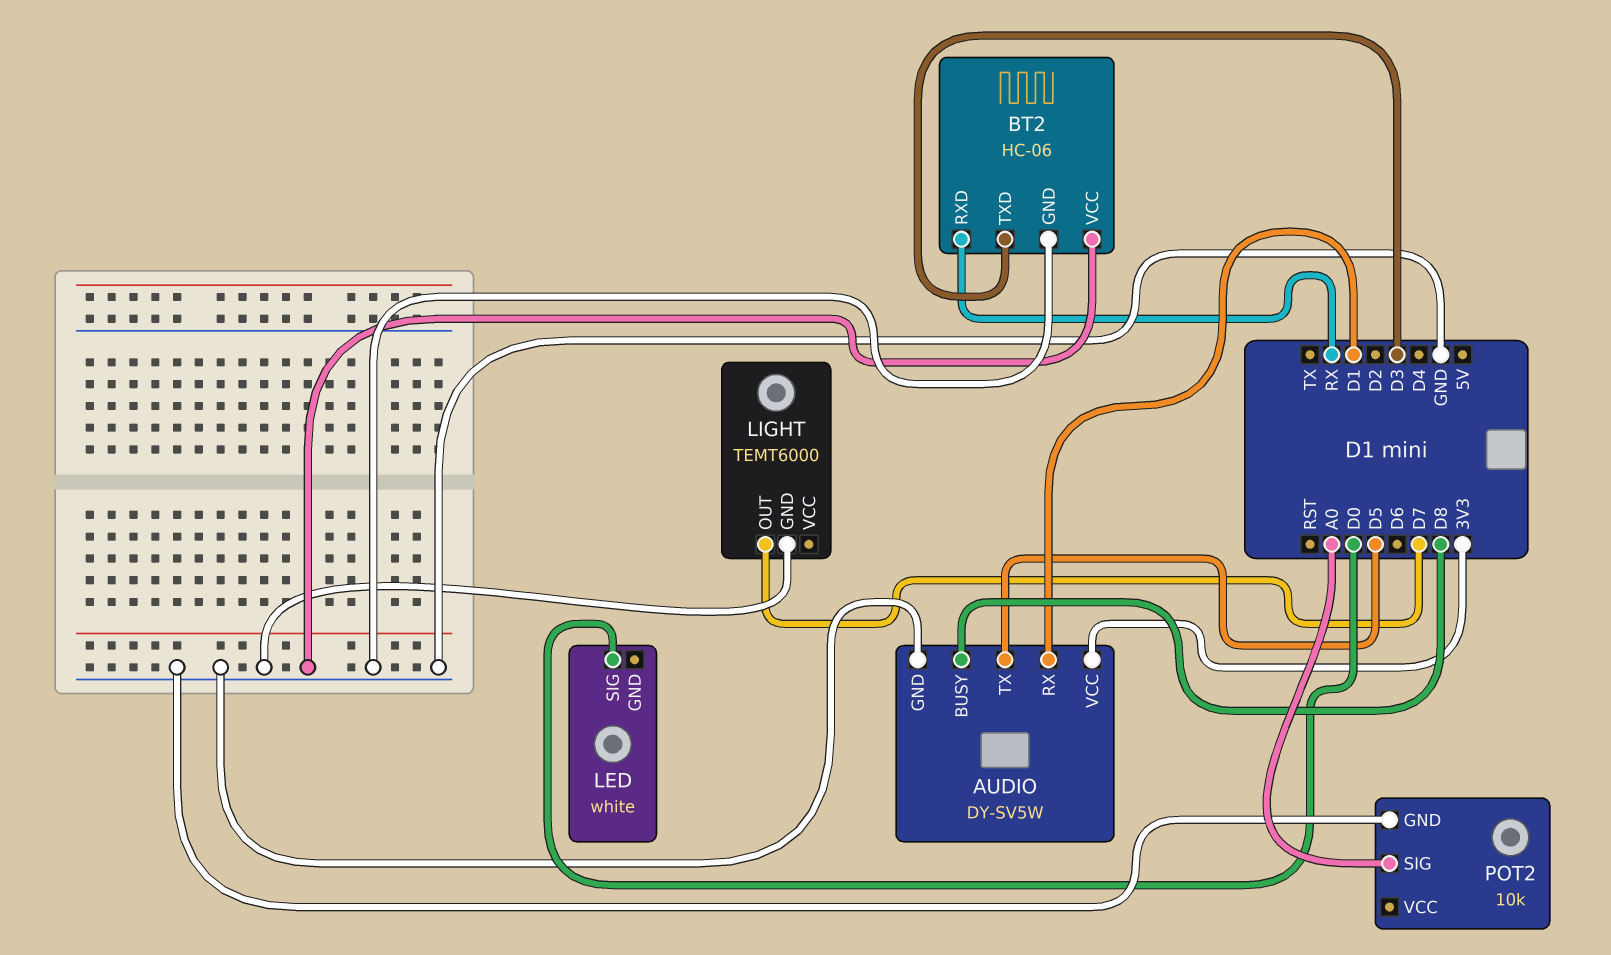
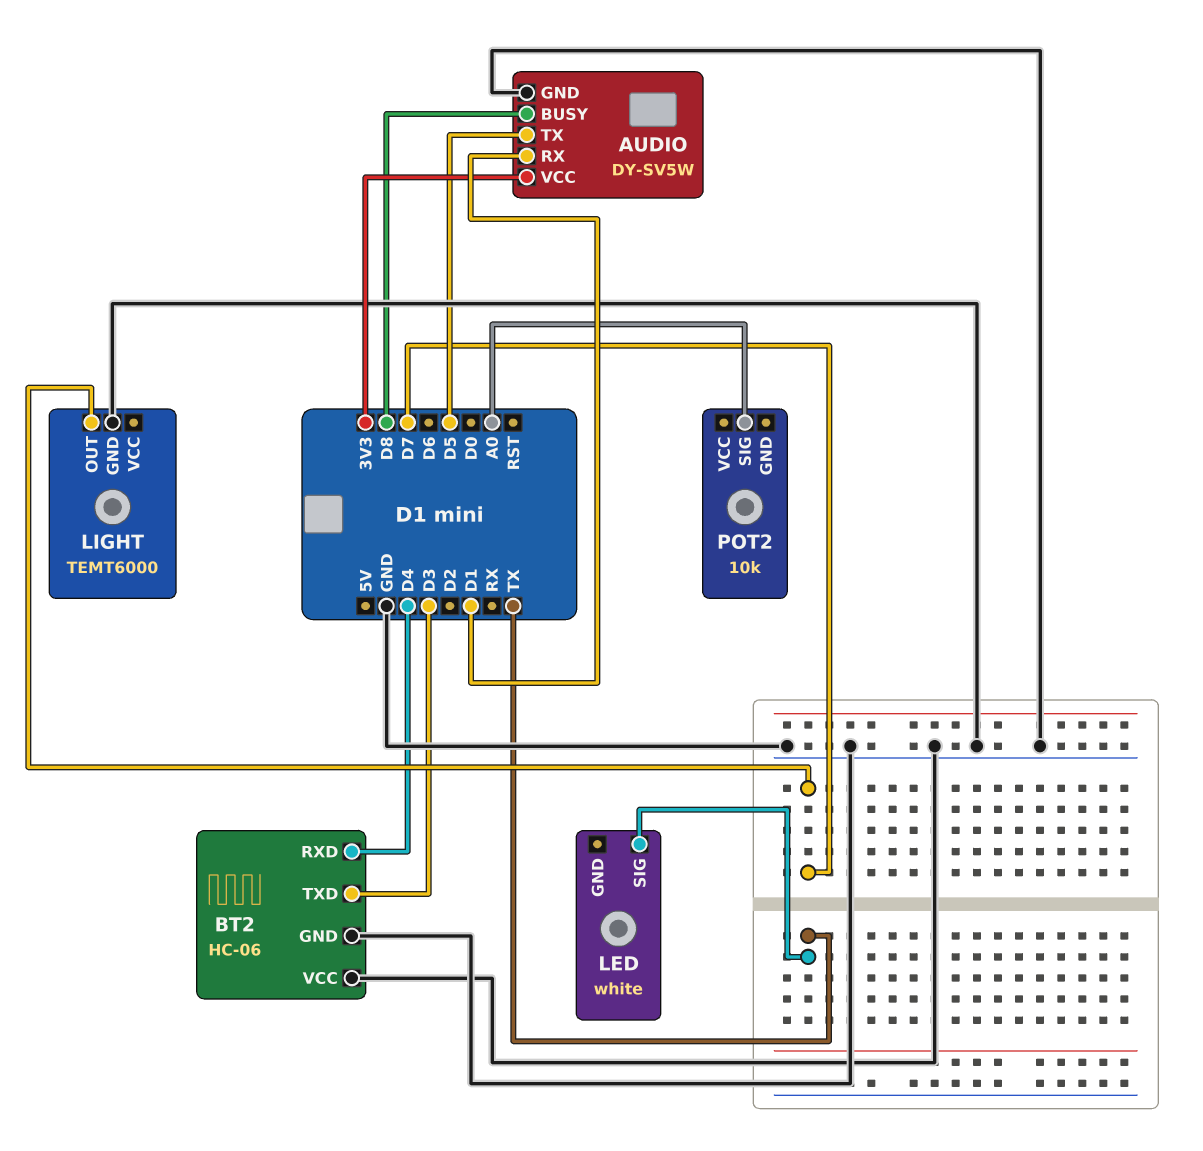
BT2 pin RXD: RX -> D4
LED pin SIG: D0 -> TX
POT2 pin GND: GND -> none

